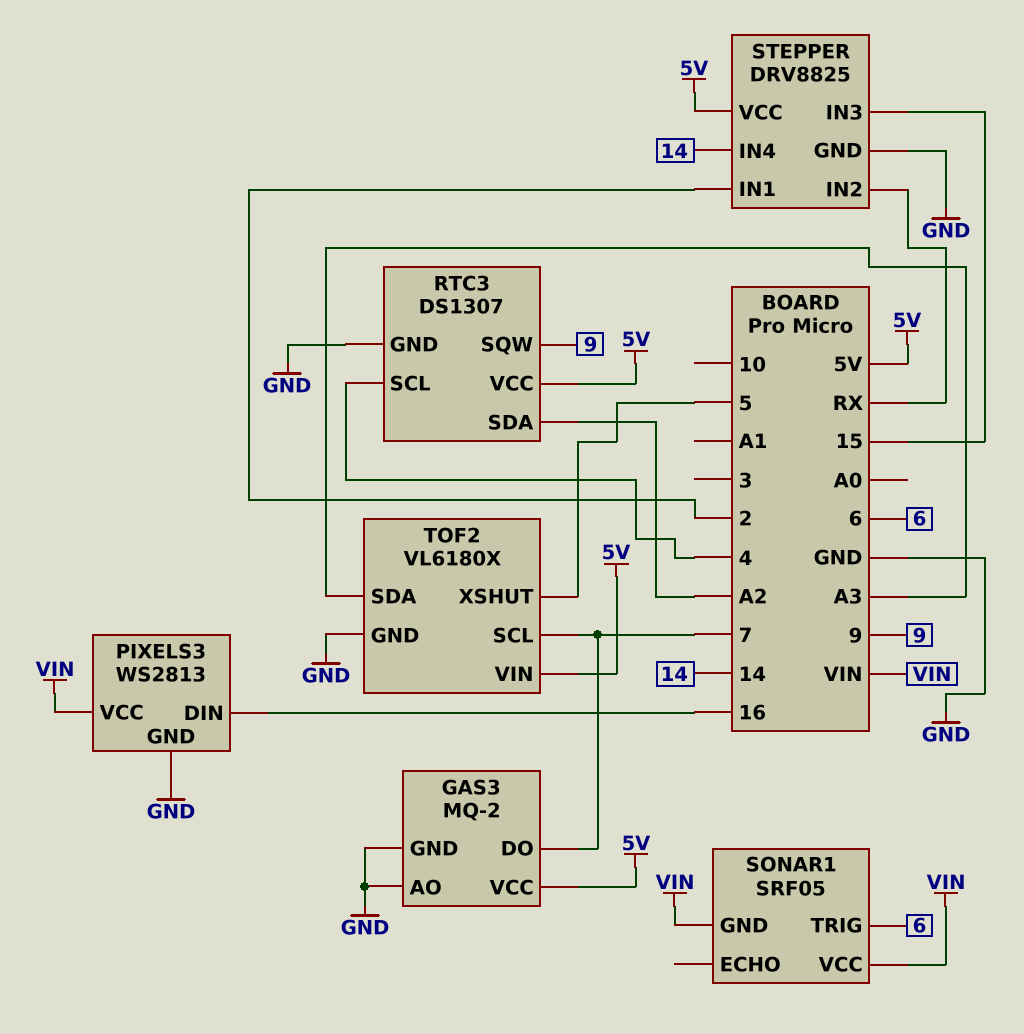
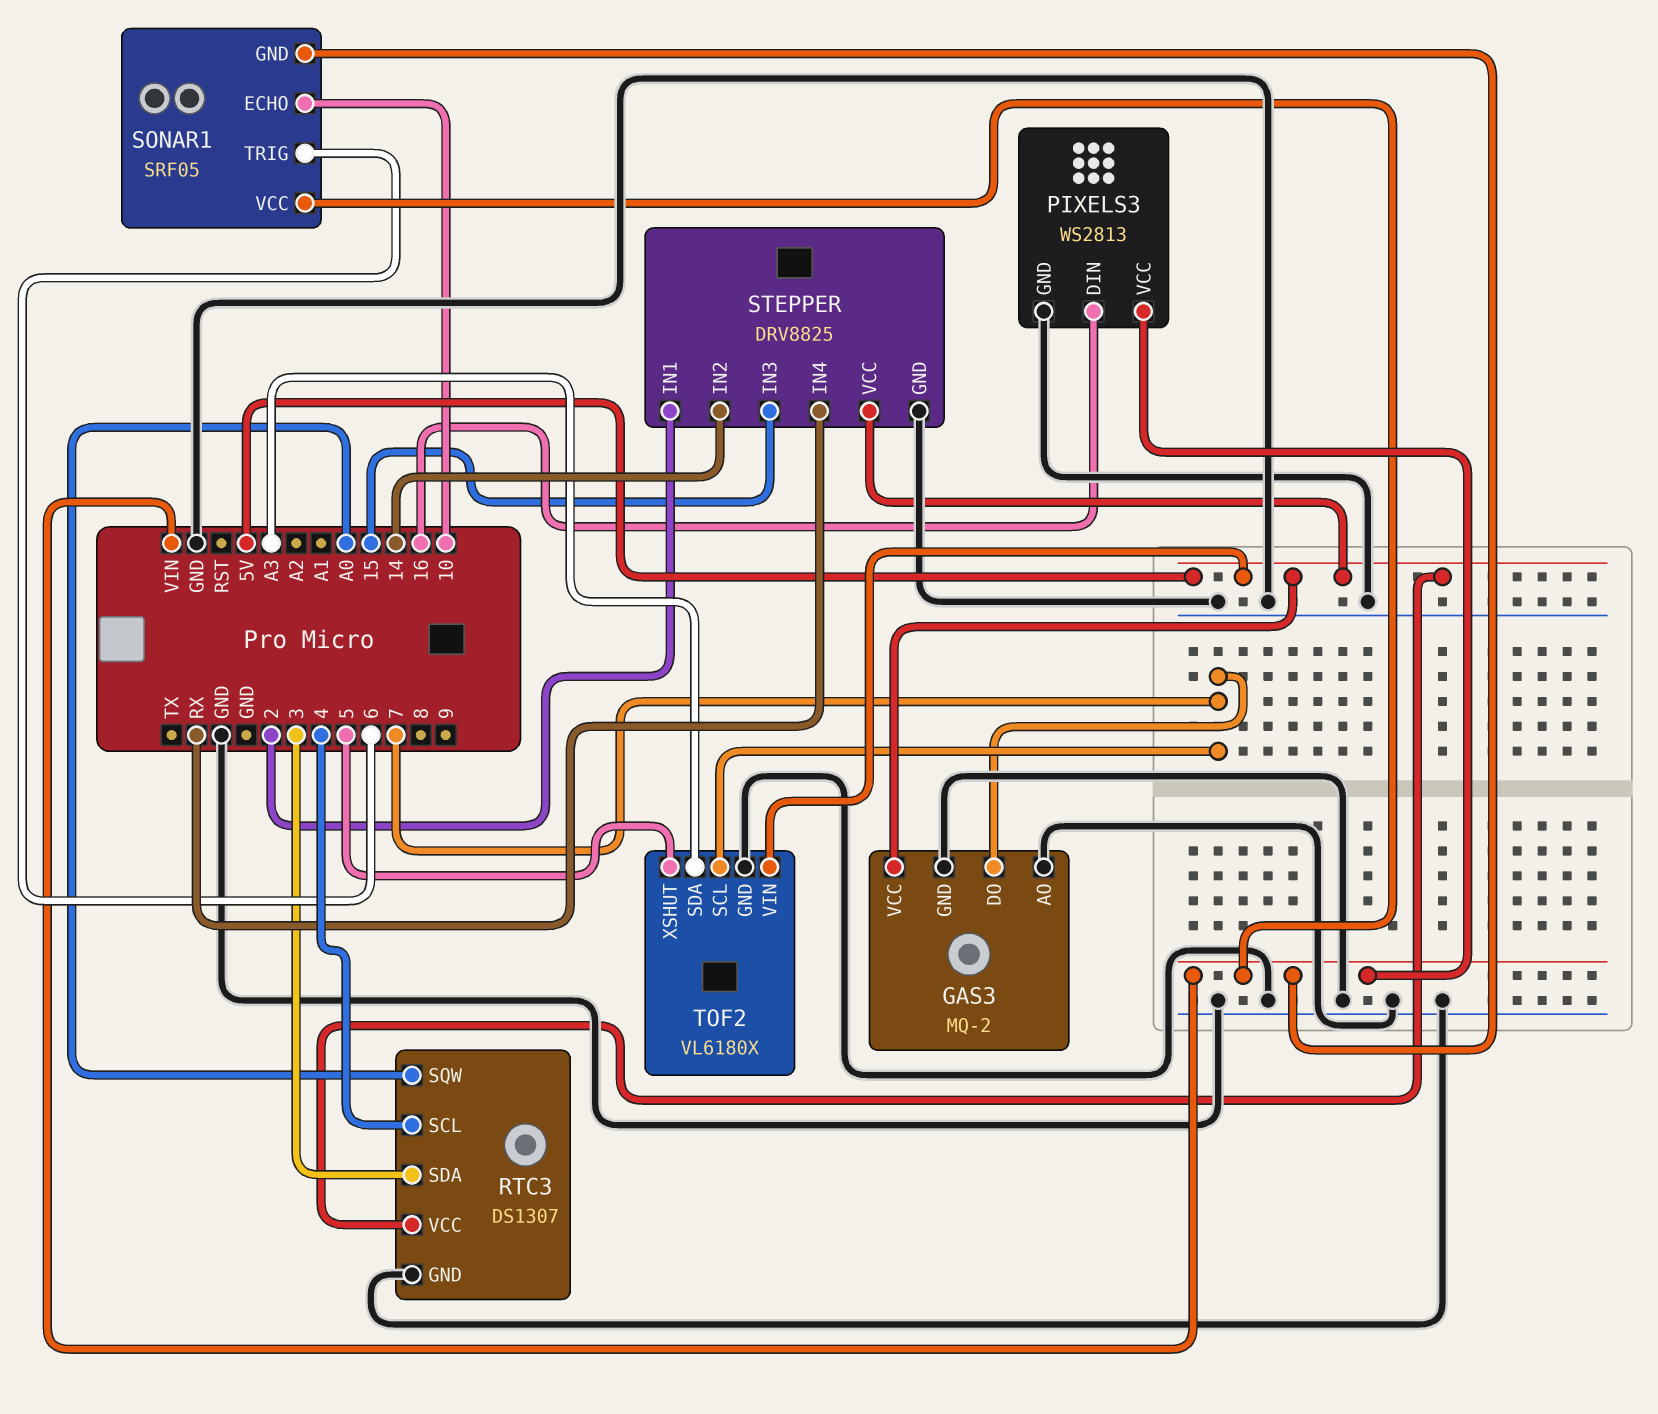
RTC3 pin SDA: A2 -> 3
RTC3 pin SQW: 9 -> A0
SONAR1 pin ECHO: none -> 10
STEPPER pin IN2: RX -> 14
STEPPER pin IN4: 14 -> RX

